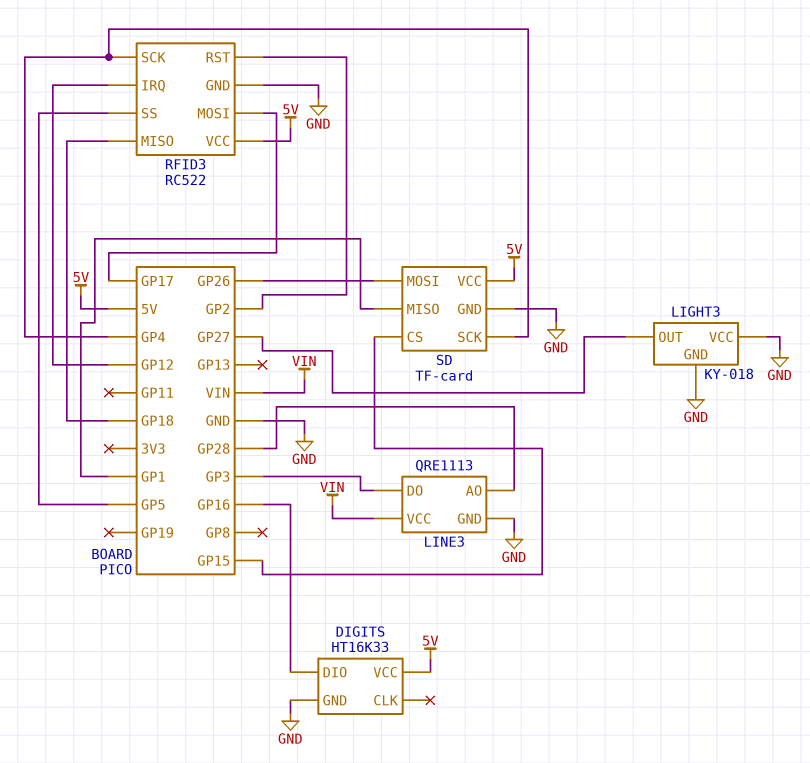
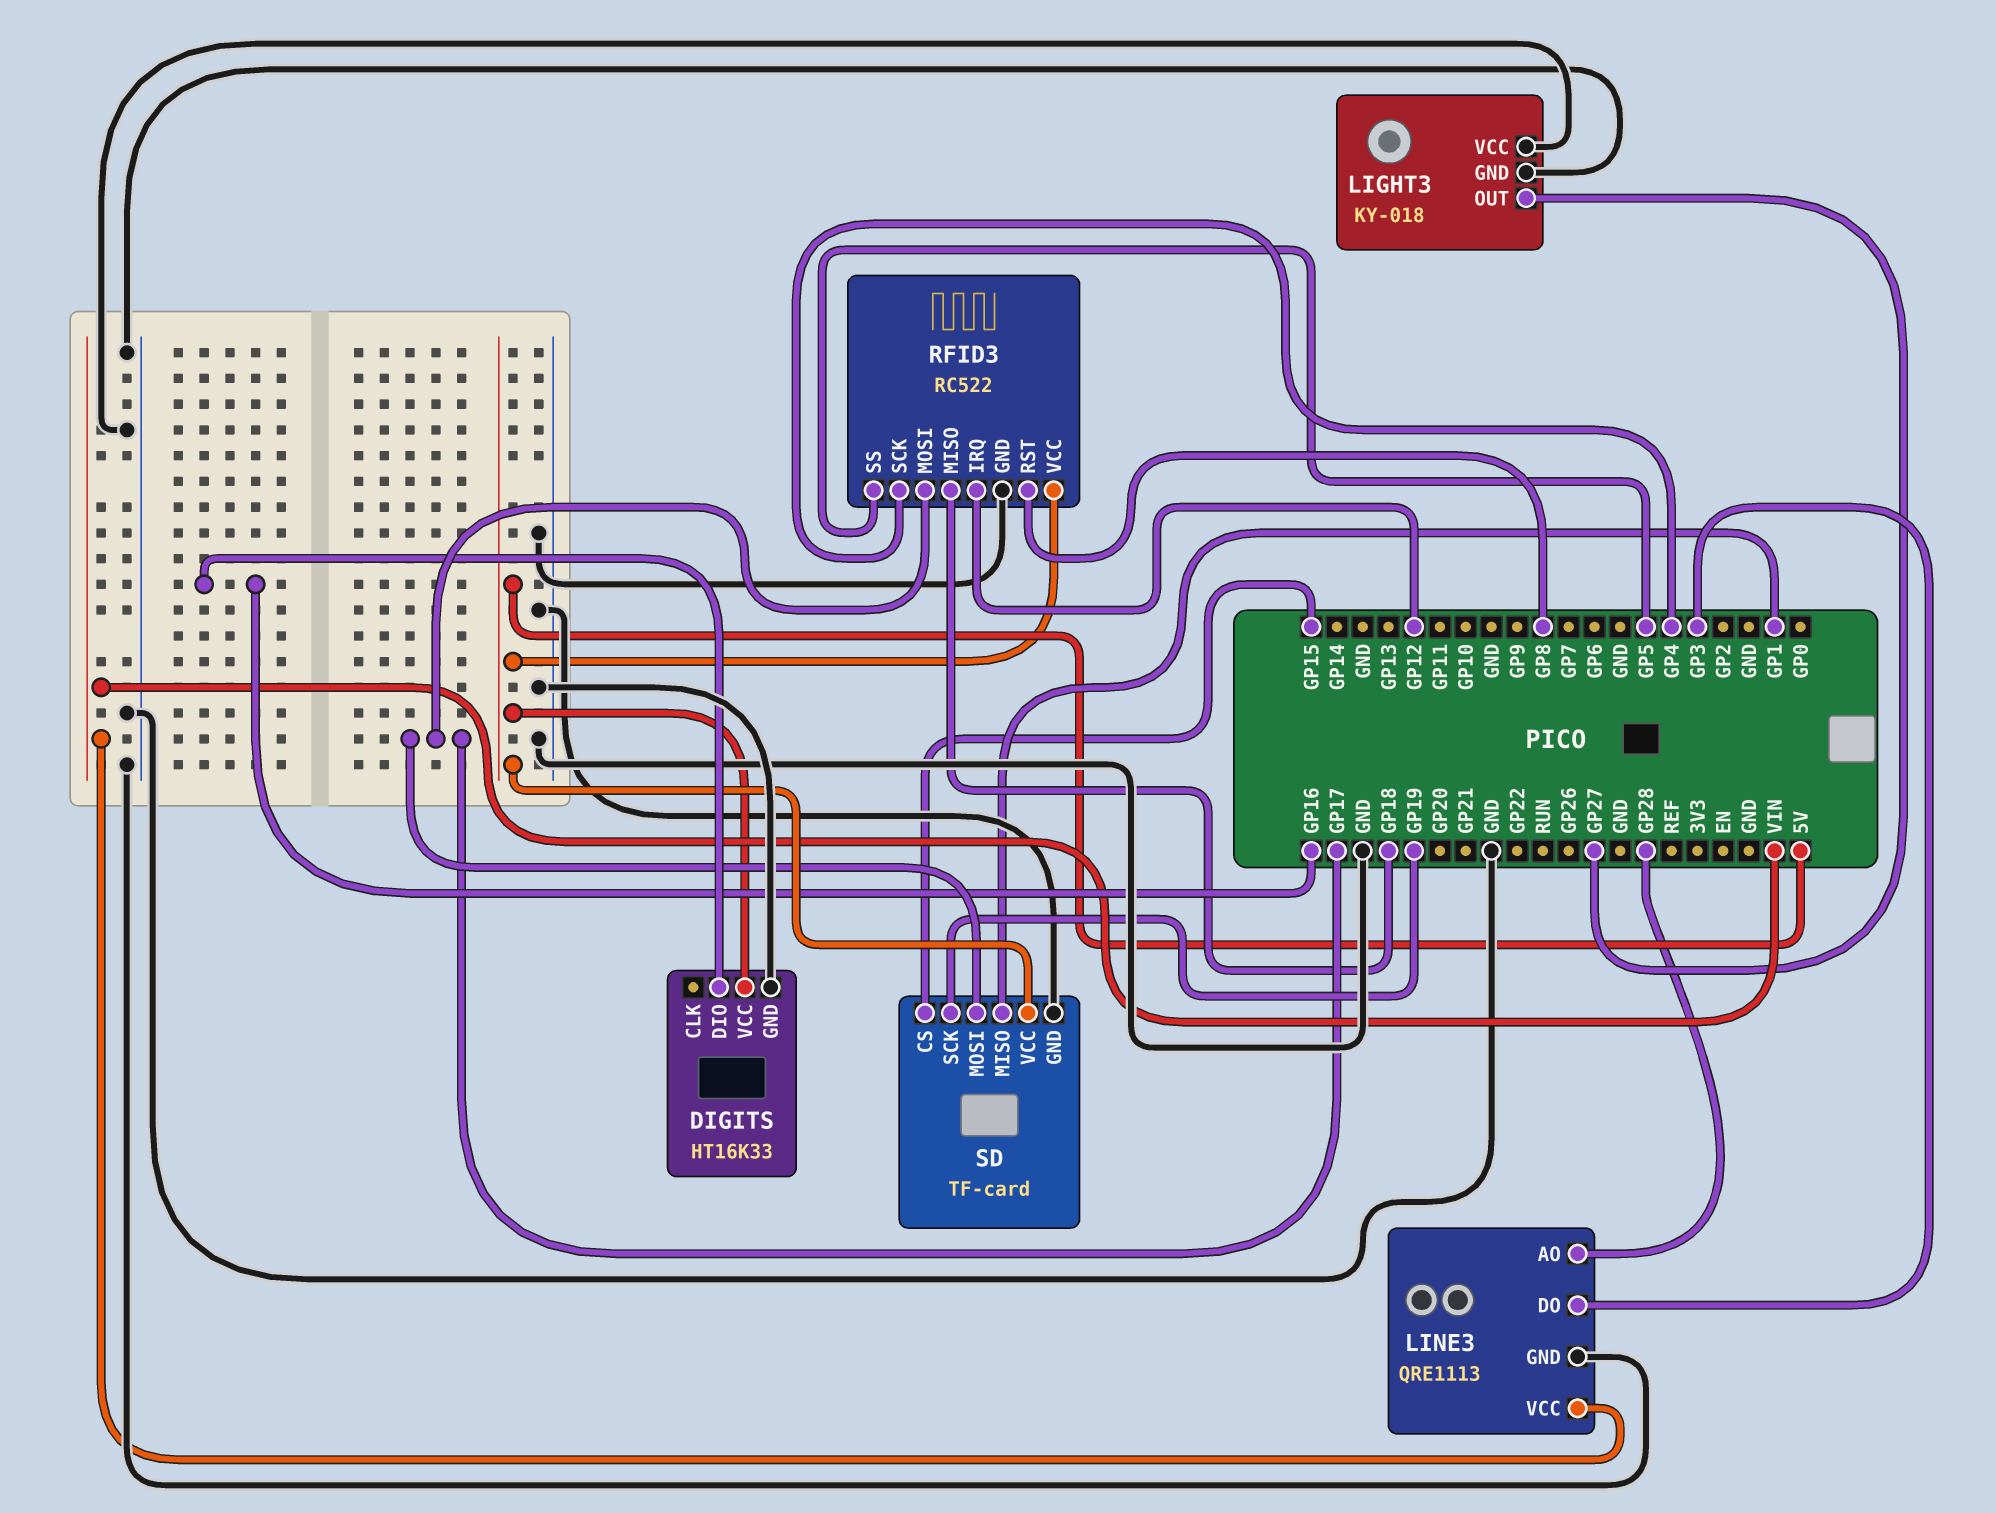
RFID3 pin RST: GP2 -> GP8
SD pin MOSI: GP26 -> GP17
SD pin SCK: GP4 -> GP19

